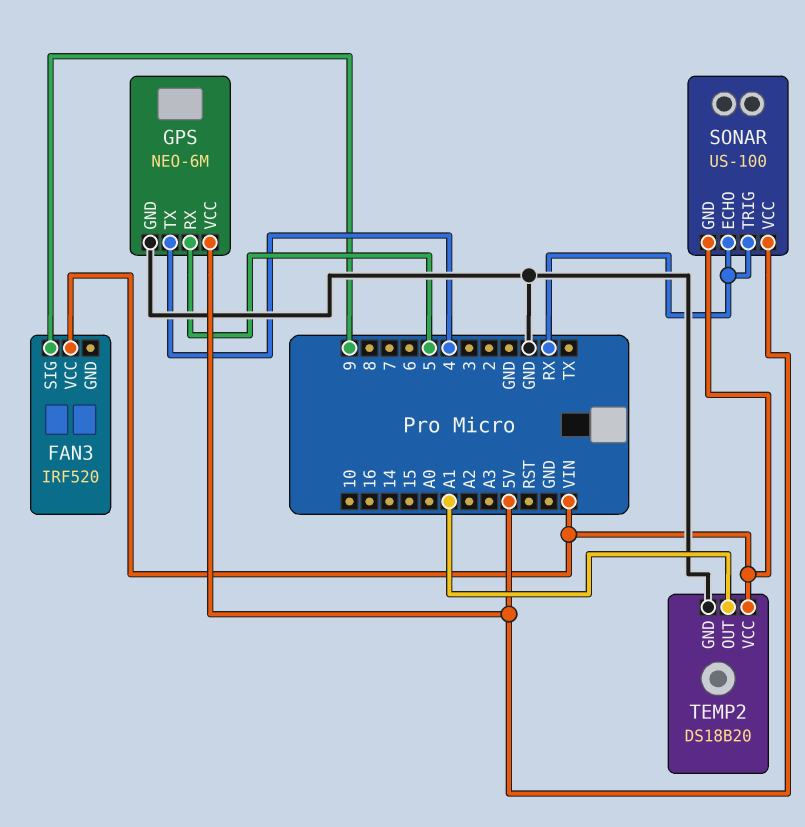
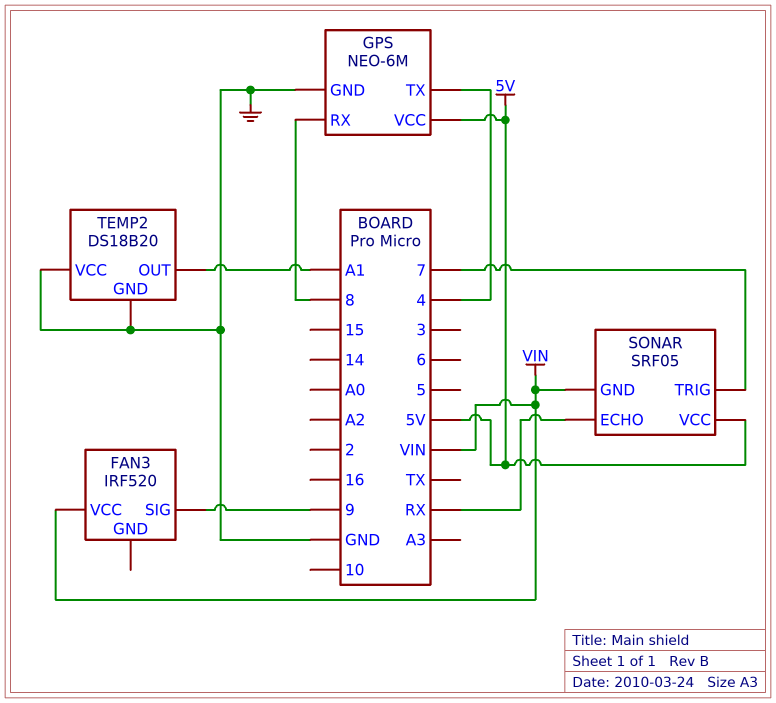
GPS pin RX: 5 -> 8
SONAR: US-100 -> SRF05
SONAR pin TRIG: RX -> 7
TEMP2 pin VCC: VIN -> GND

